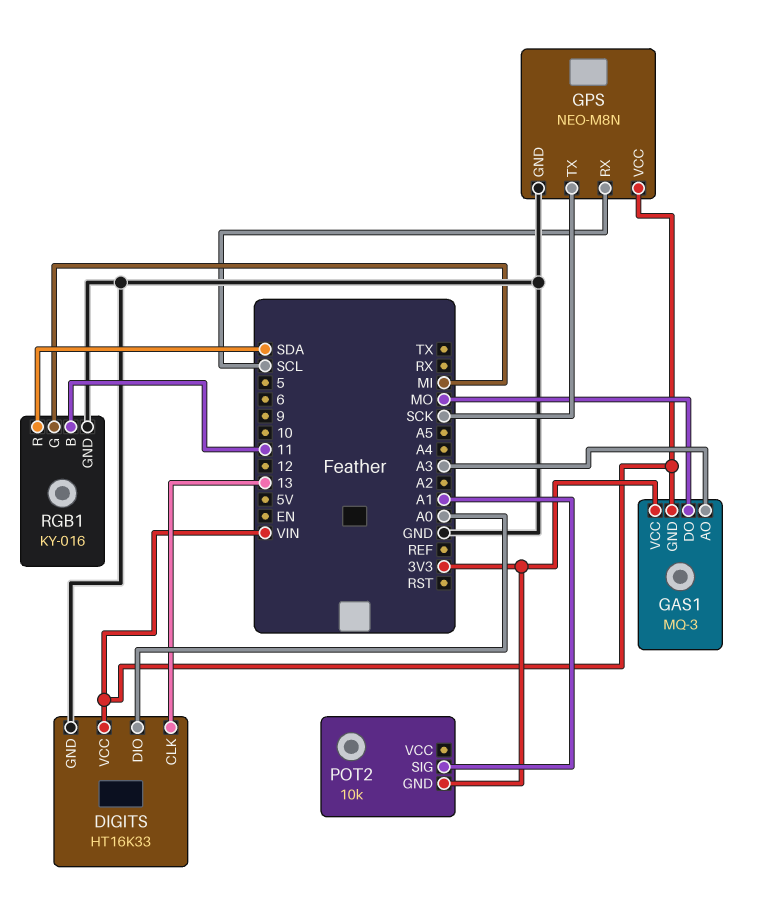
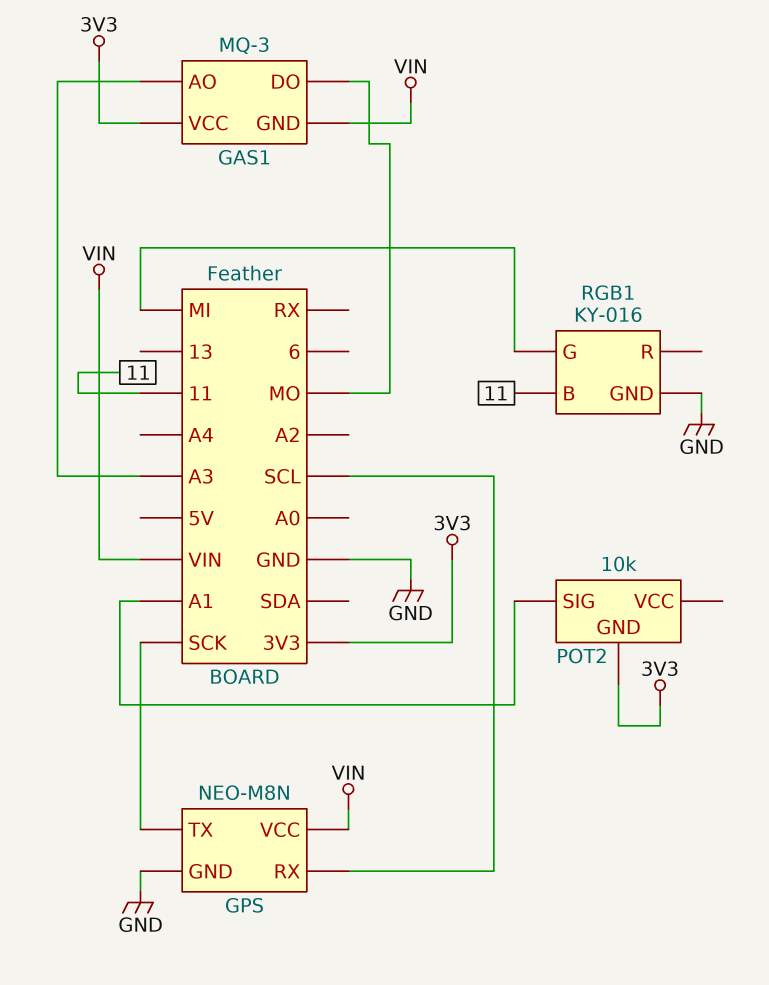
DIGITS: HT16K33 -> none
DIGITS pin CLK: 13 -> none
DIGITS pin DIO: A0 -> none
DIGITS pin GND: GND -> none
DIGITS pin VCC: VIN -> none
RGB1 pin R: SDA -> none

